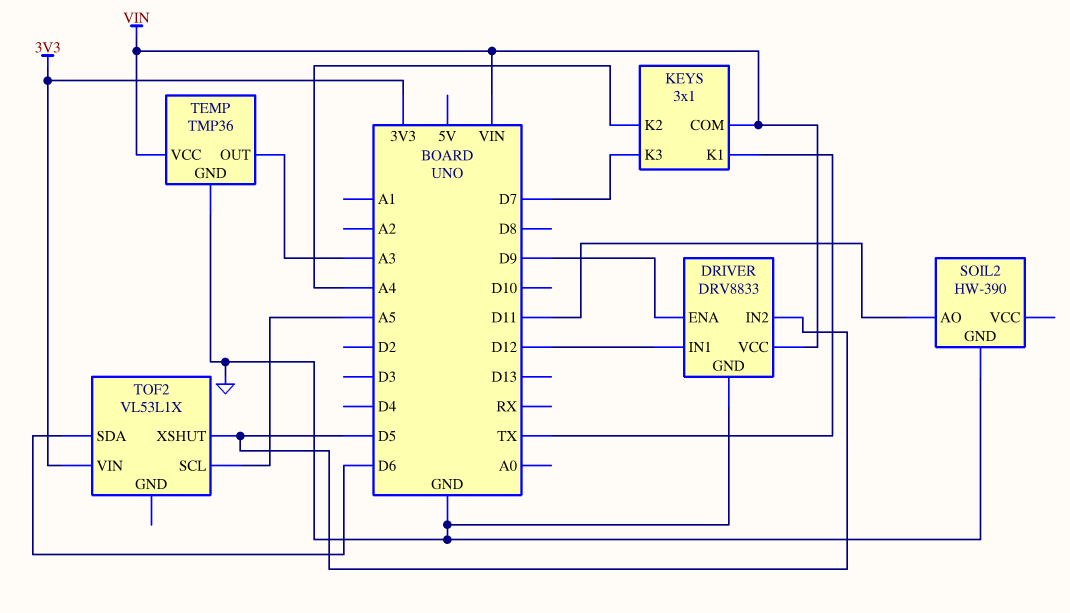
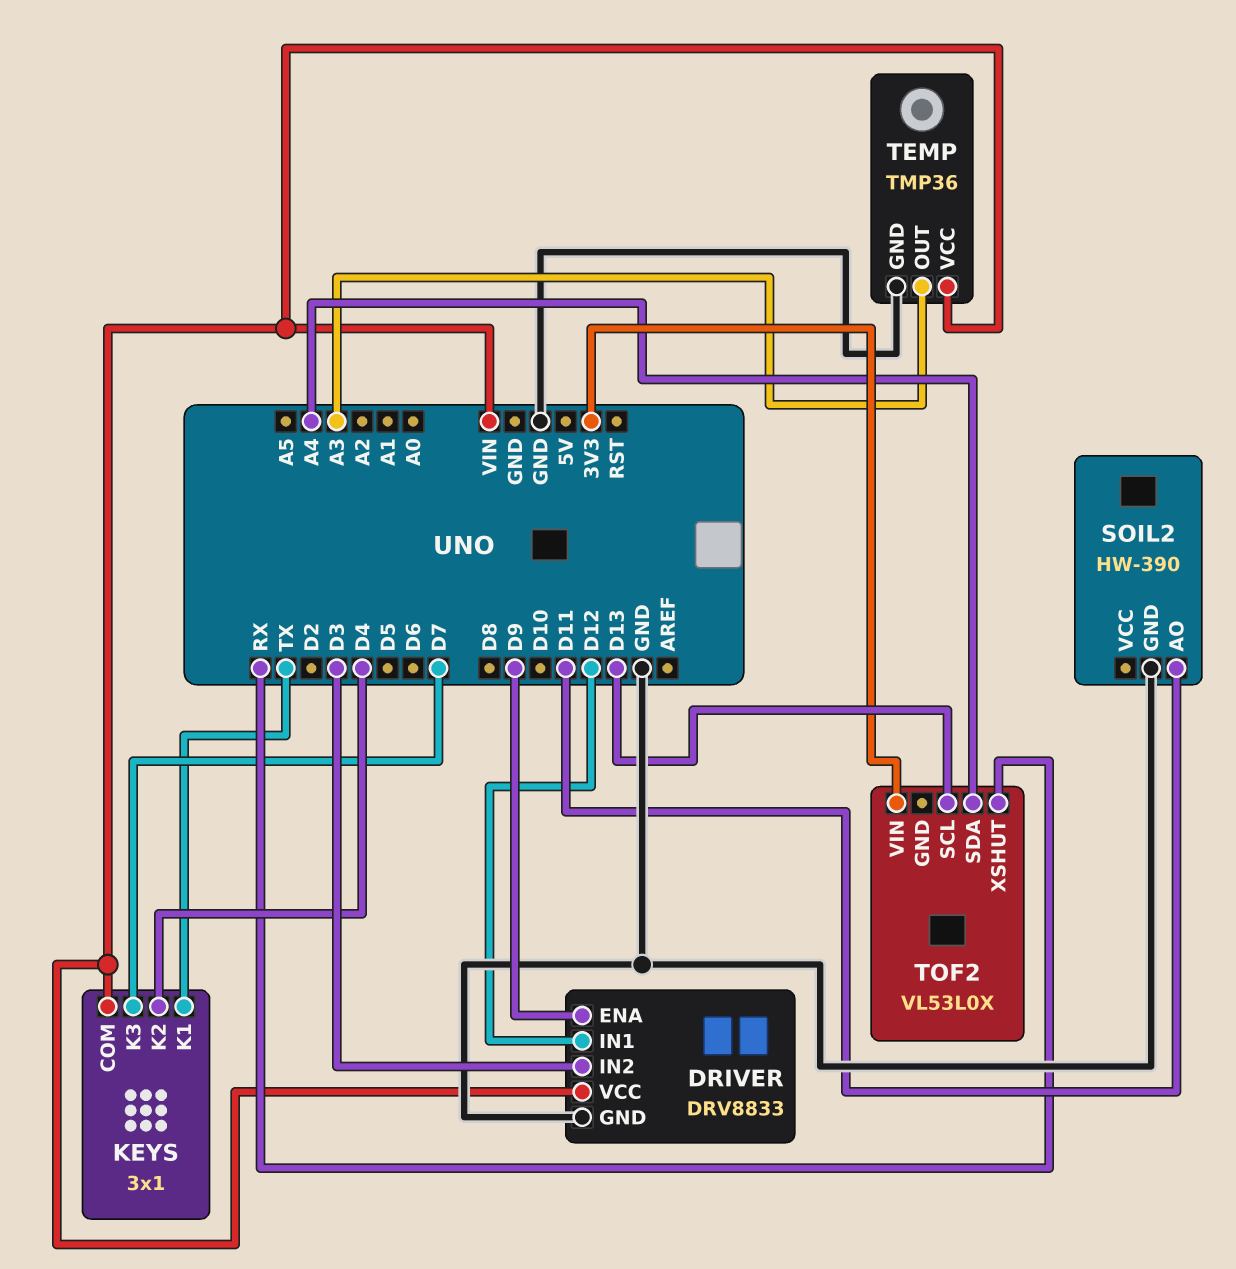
DRIVER pin IN2: D5 -> D3
KEYS pin K2: A4 -> D4
TOF2: VL53L1X -> VL53L0X
TOF2 pin SCL: A5 -> D13
TOF2 pin SDA: D6 -> A4
TOF2 pin XSHUT: D5 -> RX

